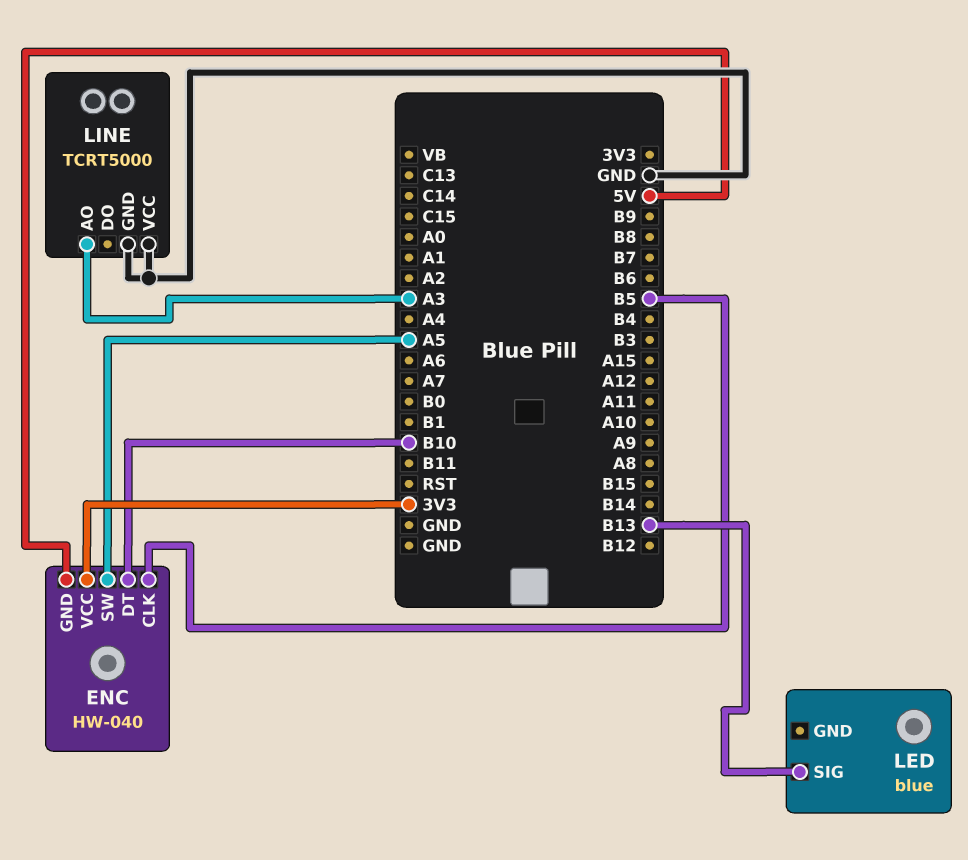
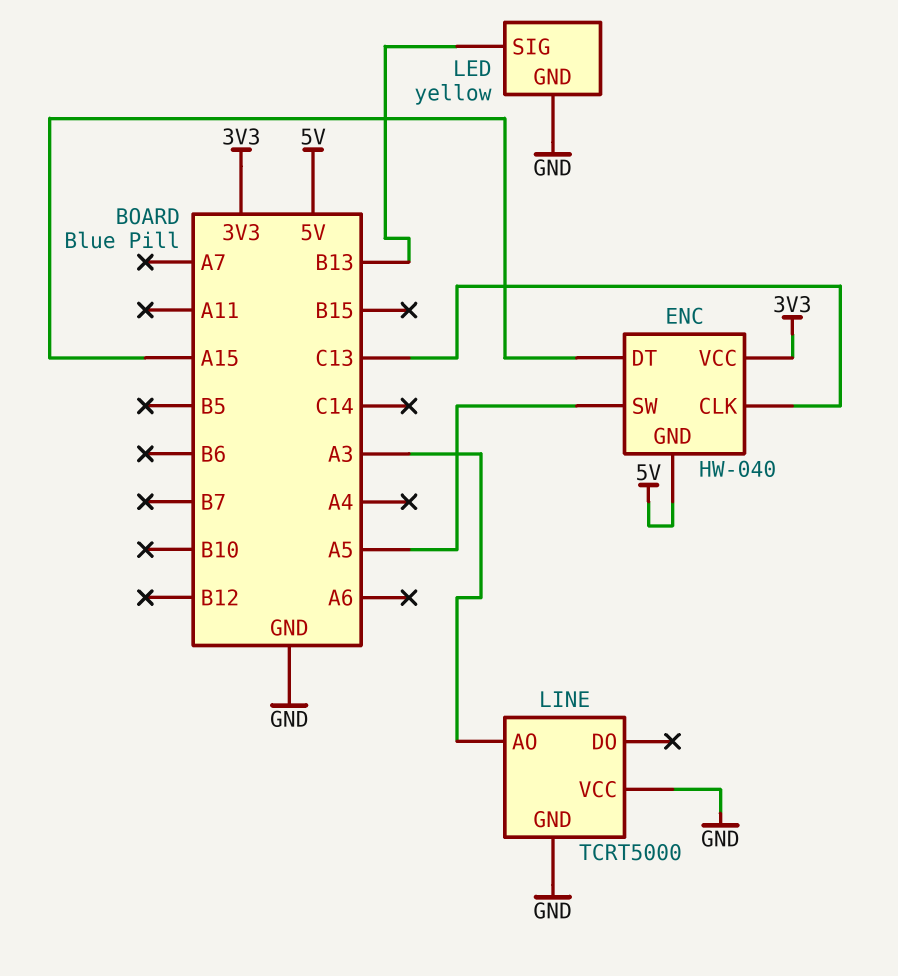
ENC pin CLK: B5 -> C13
ENC pin DT: B10 -> A15
LED: blue -> yellow
LED pin GND: none -> GND

